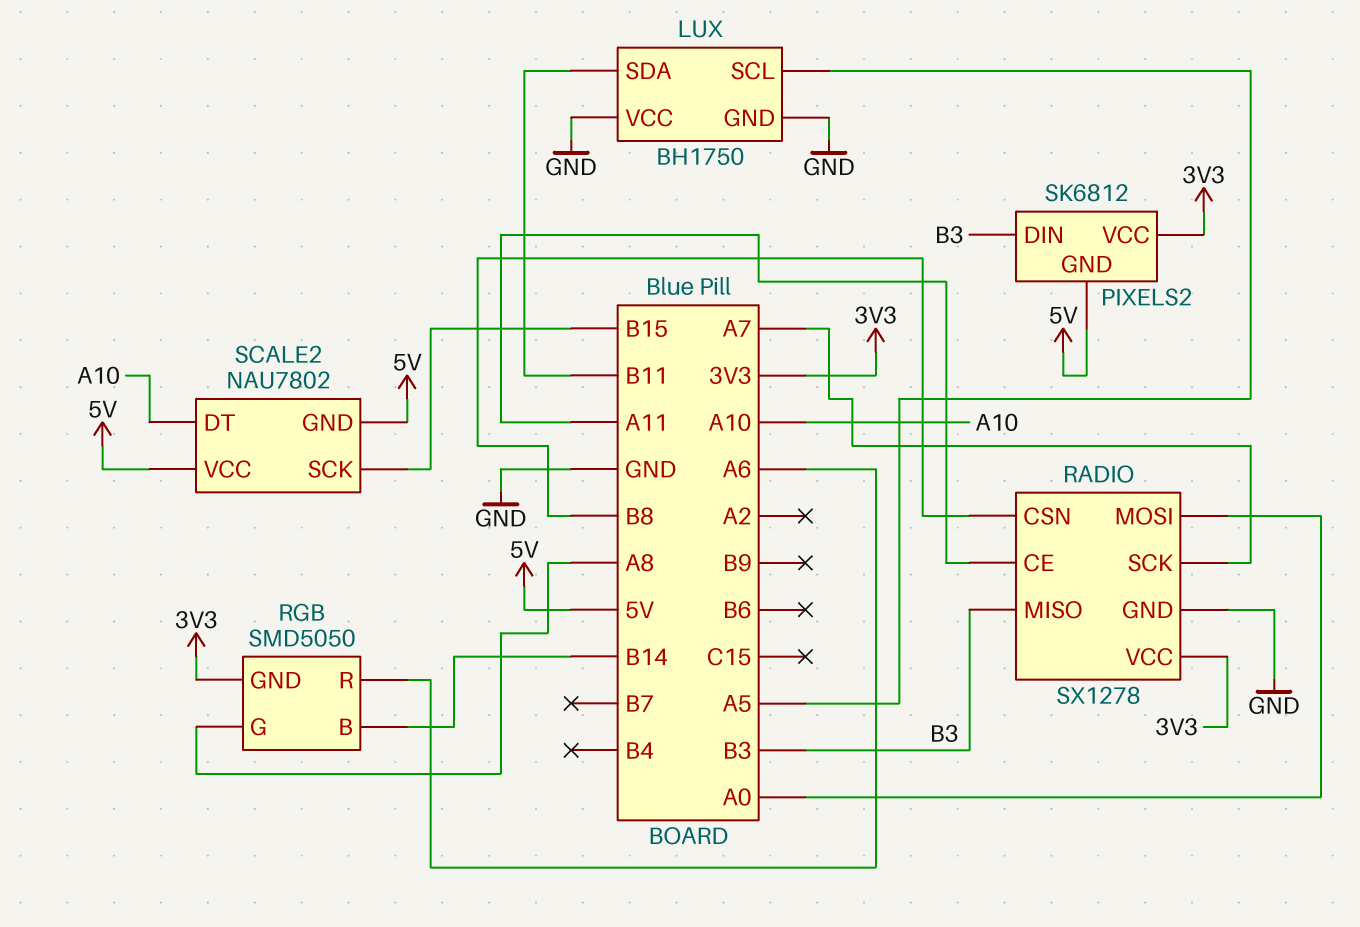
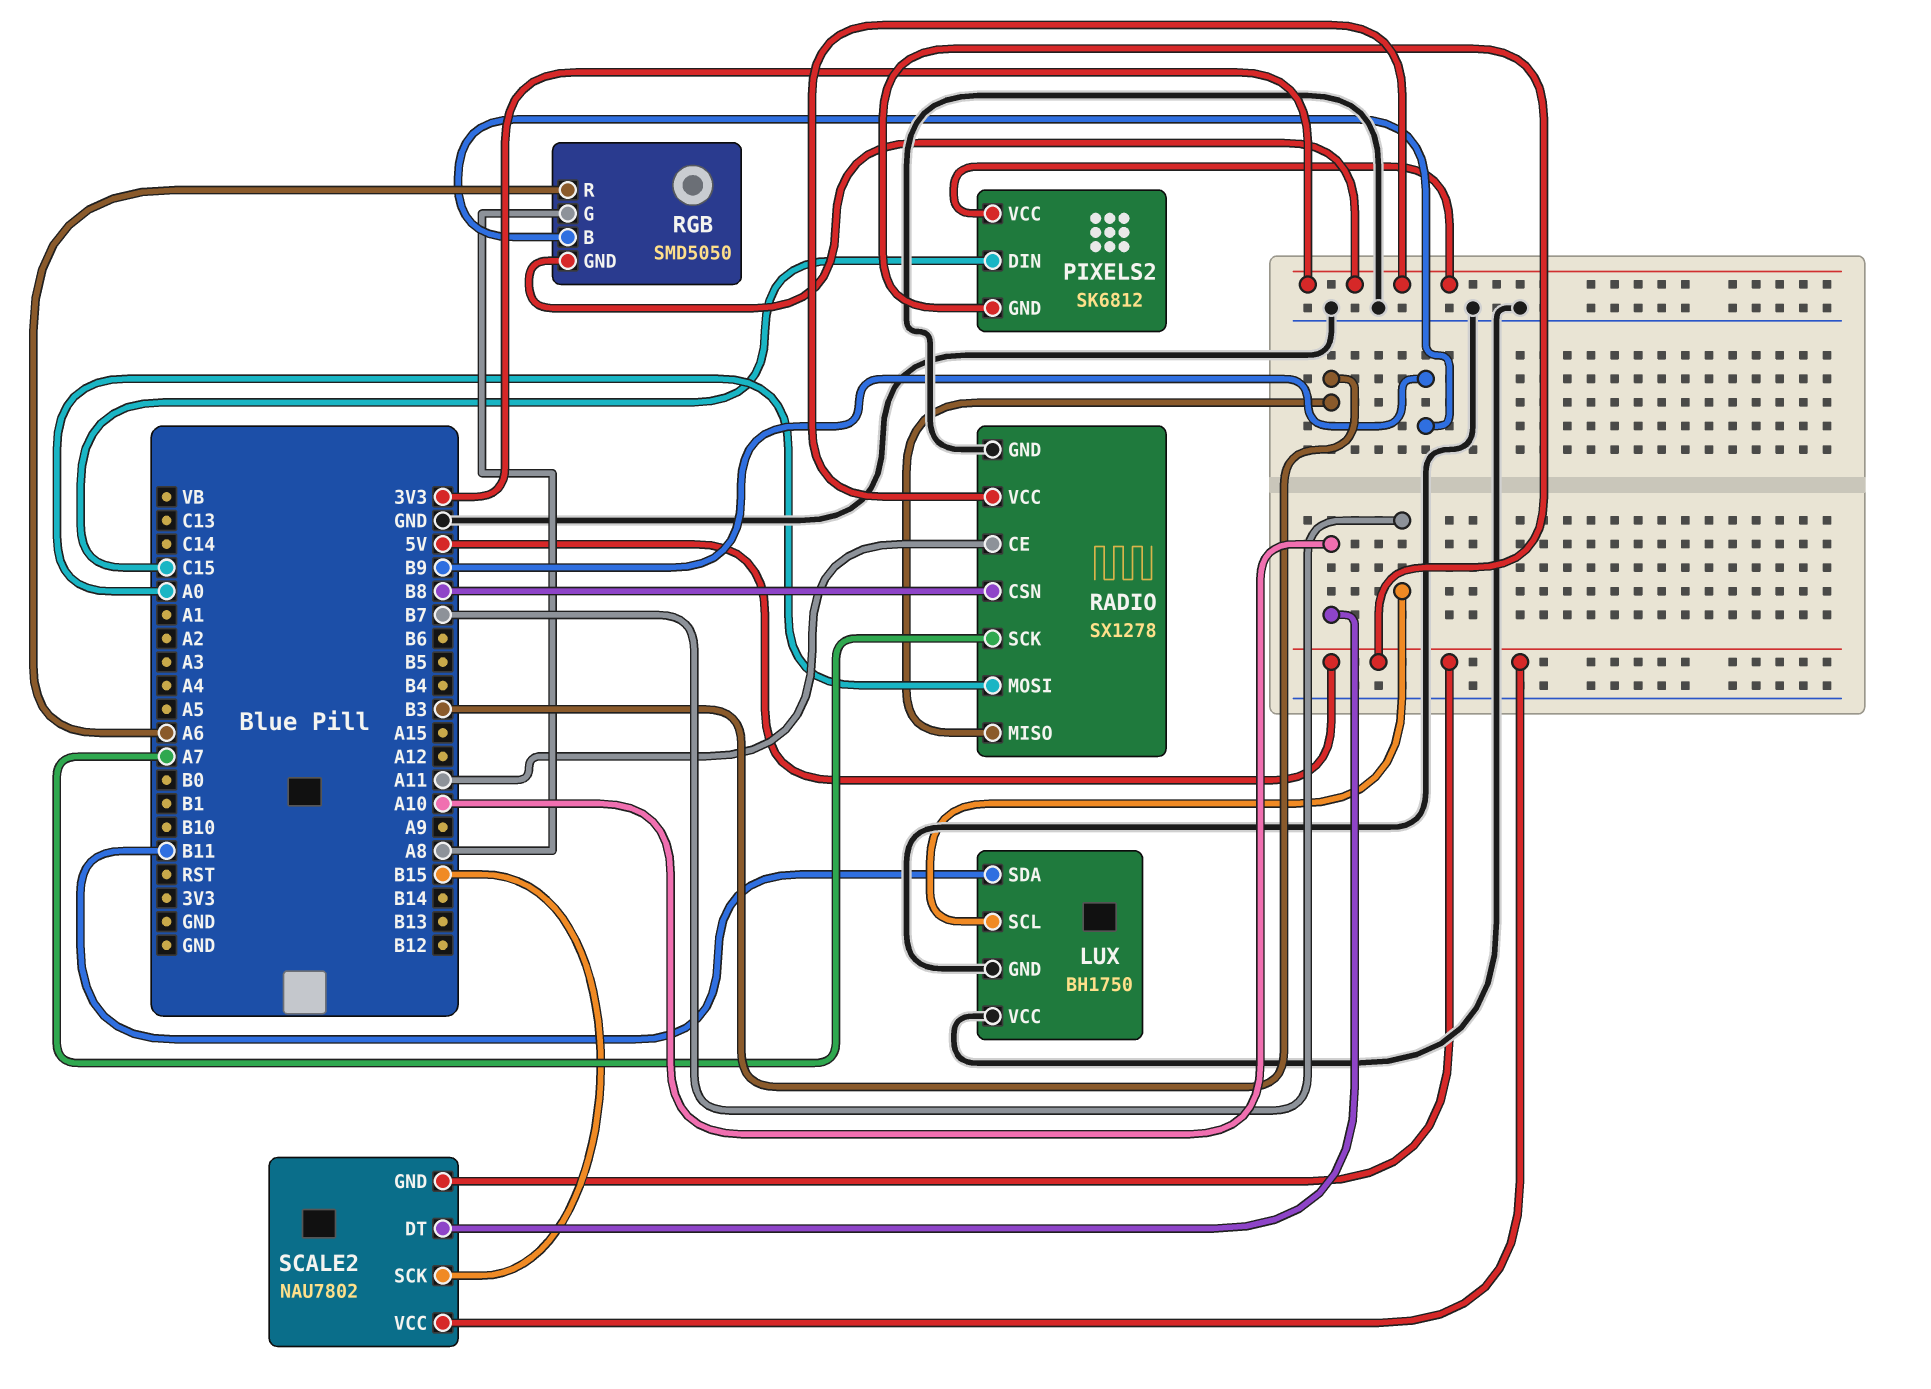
LUX pin SCL: A5 -> B7
PIXELS2 pin DIN: B3 -> C15
RGB pin B: B14 -> B9

